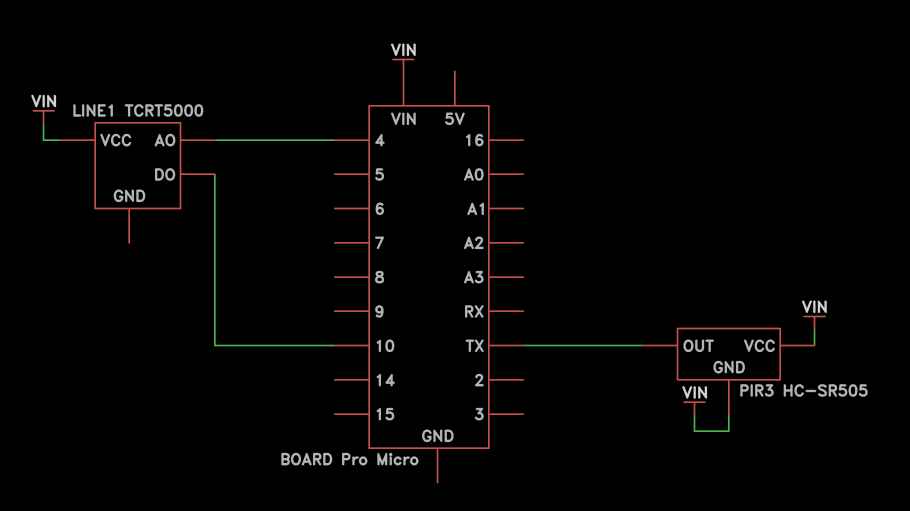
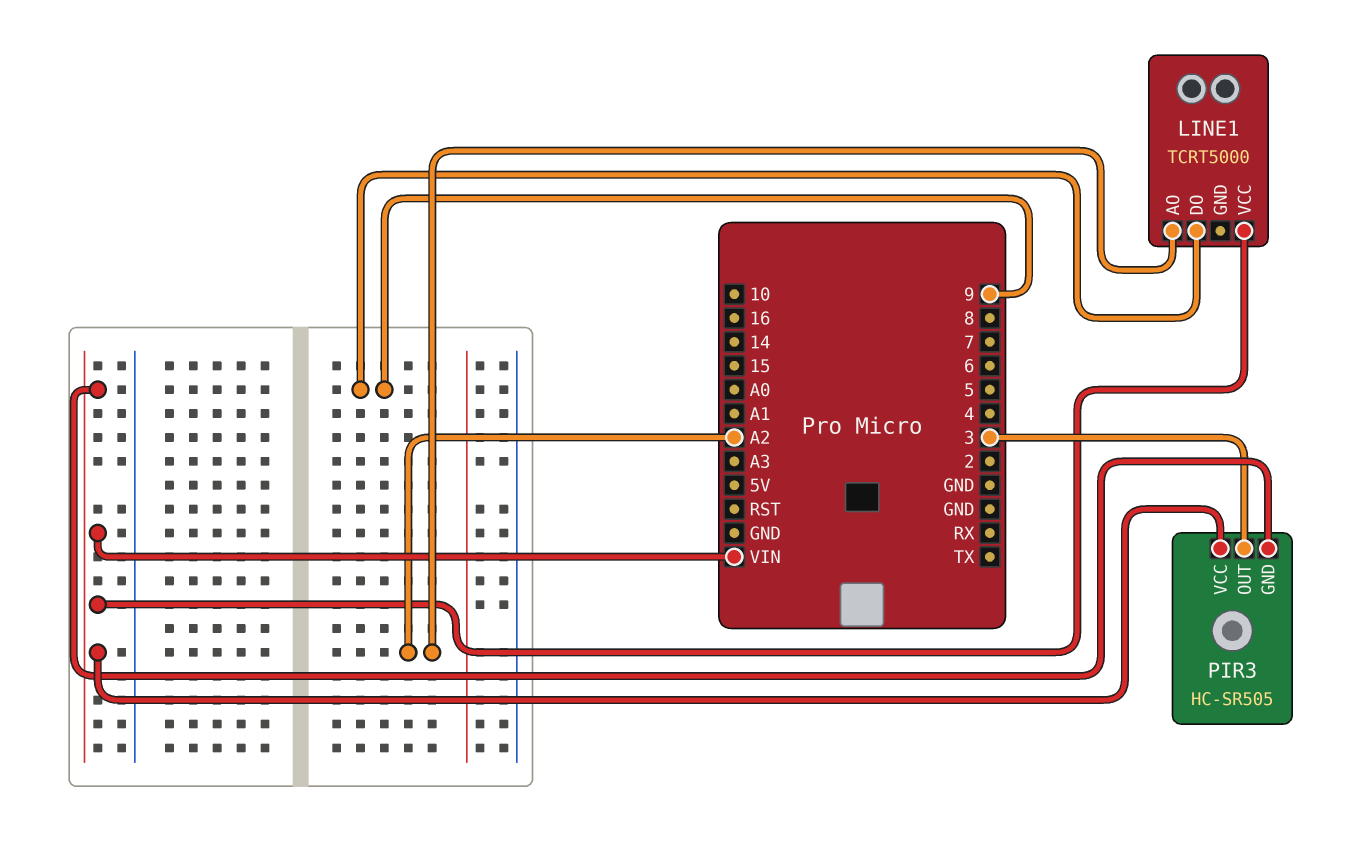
LINE1 pin AO: 4 -> A2
LINE1 pin DO: 10 -> 9
PIR3 pin OUT: TX -> 3

